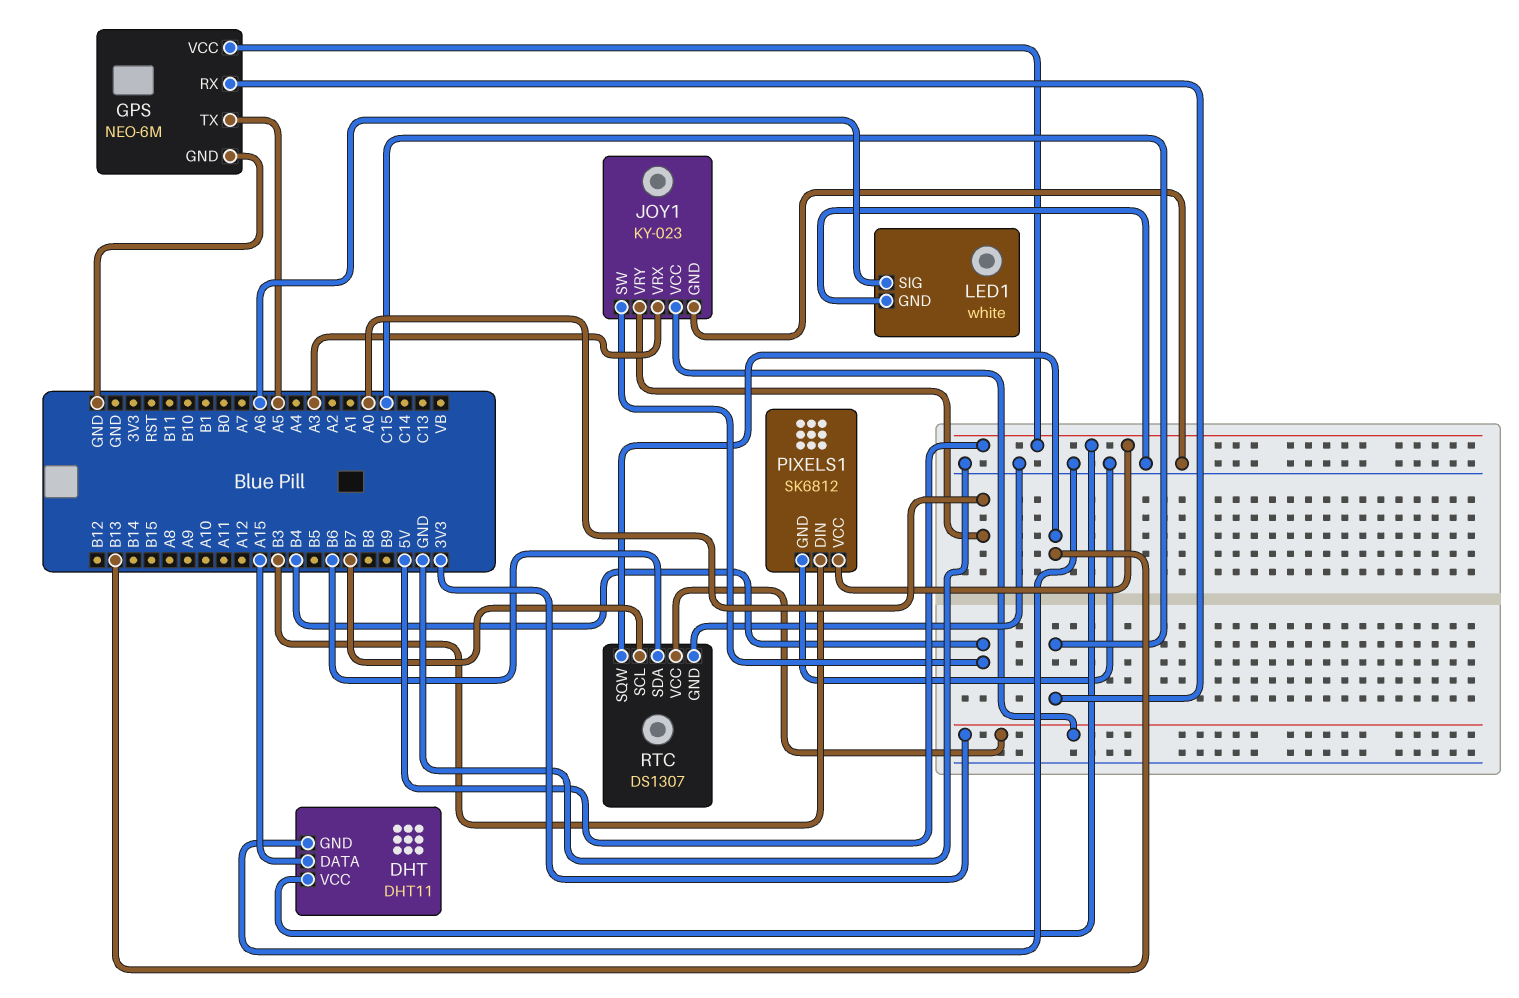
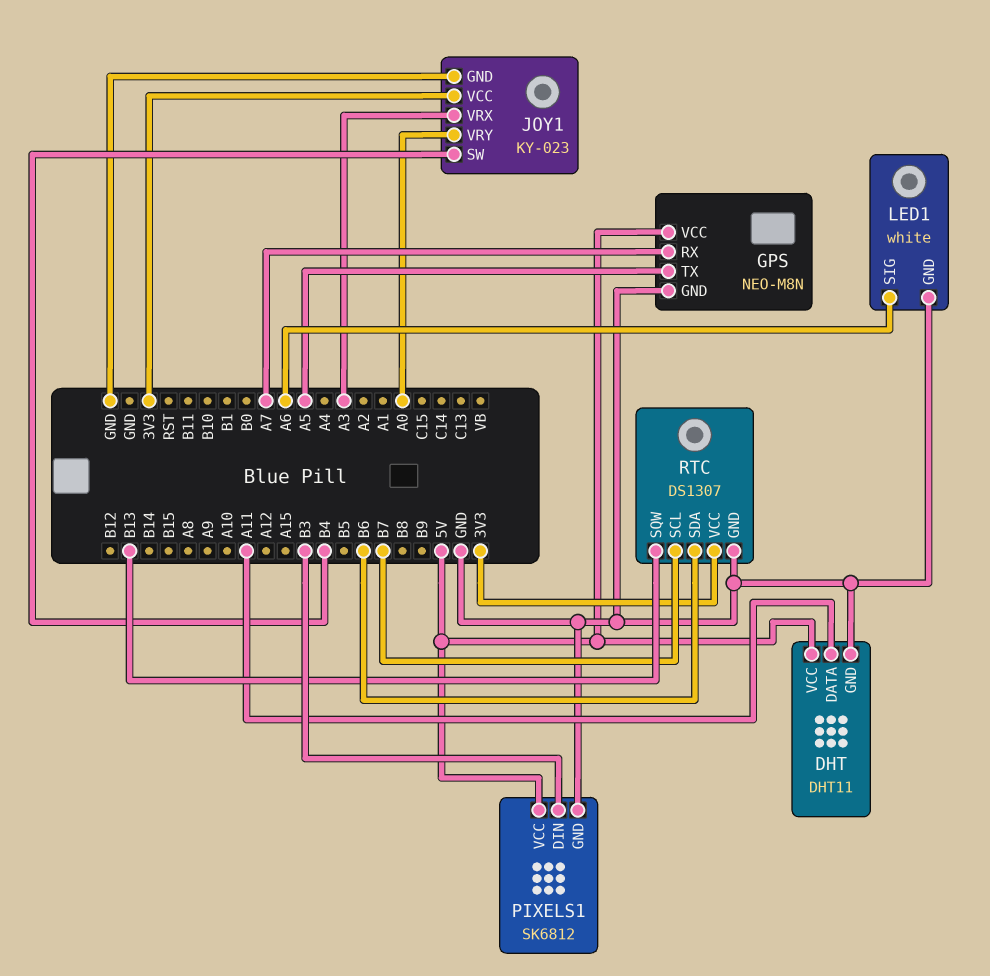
DHT pin DATA: A15 -> A11
GPS: NEO-6M -> NEO-M8N
GPS pin RX: C15 -> A7

